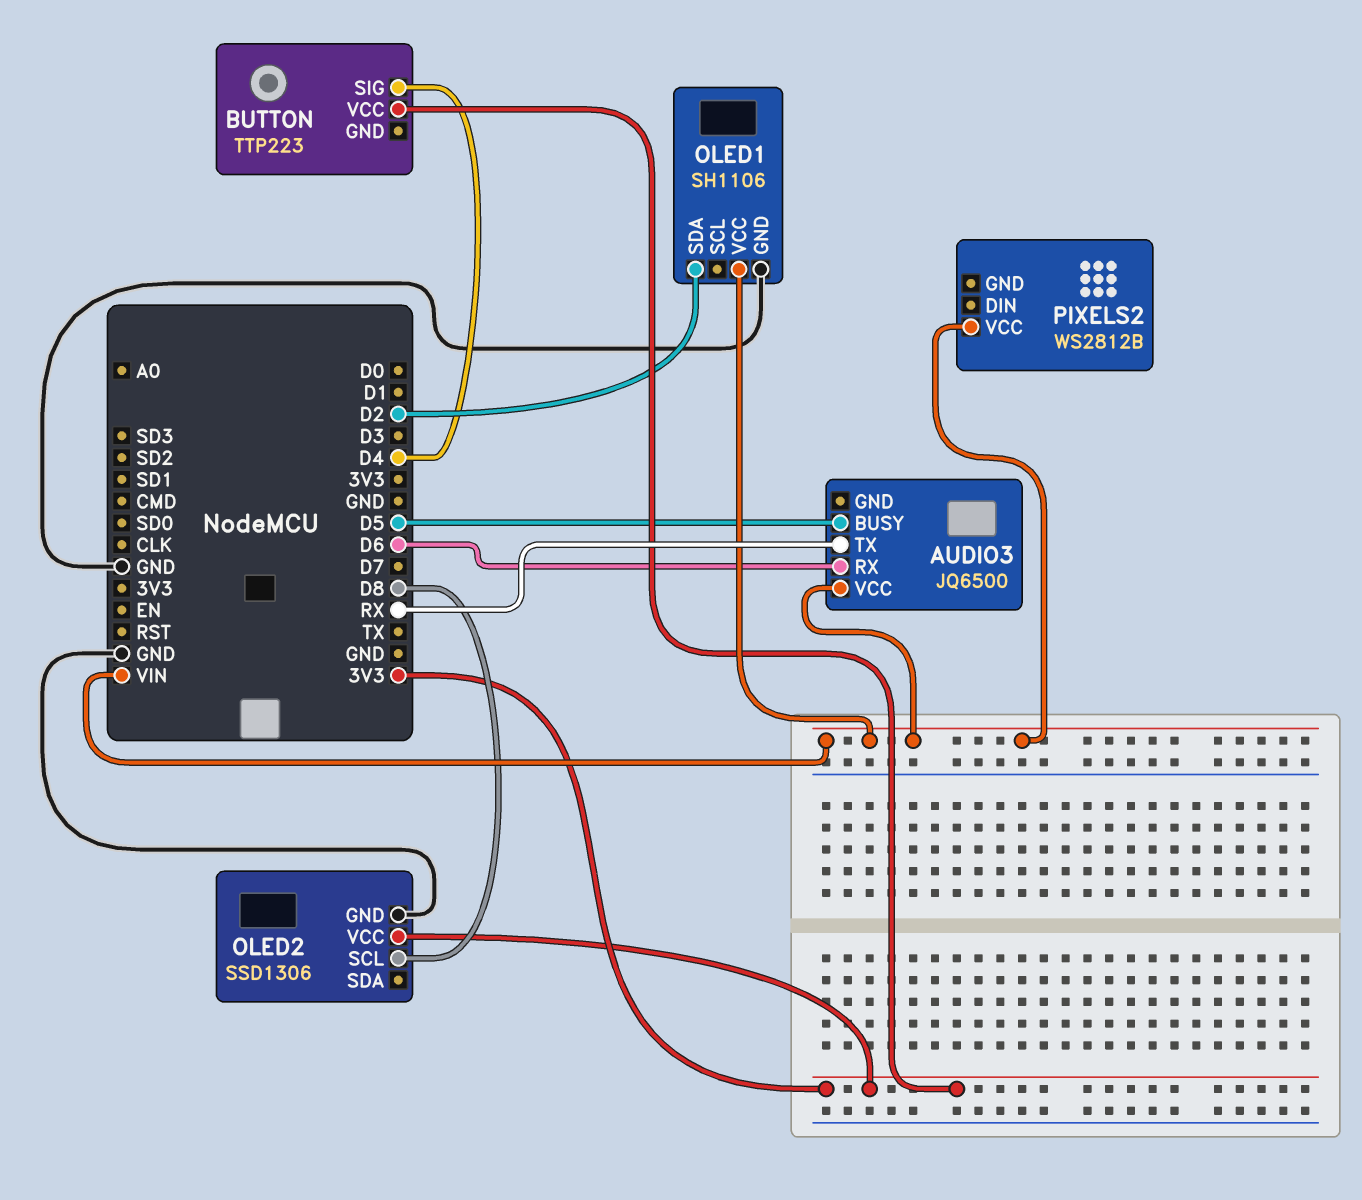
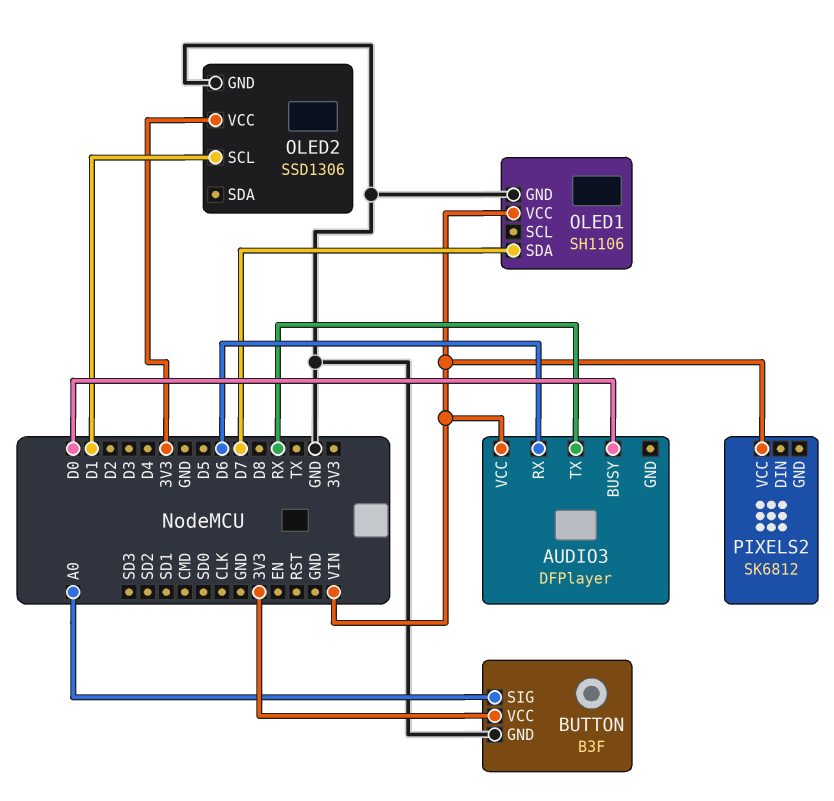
AUDIO3: JQ6500 -> DFPlayer
AUDIO3 pin BUSY: D5 -> D0
BUTTON: TTP223 -> B3F
BUTTON pin GND: none -> GND
BUTTON pin SIG: D4 -> A0
OLED1 pin SDA: D2 -> D7
OLED2 pin SCL: D8 -> D1
PIXELS2: WS2812B -> SK6812

